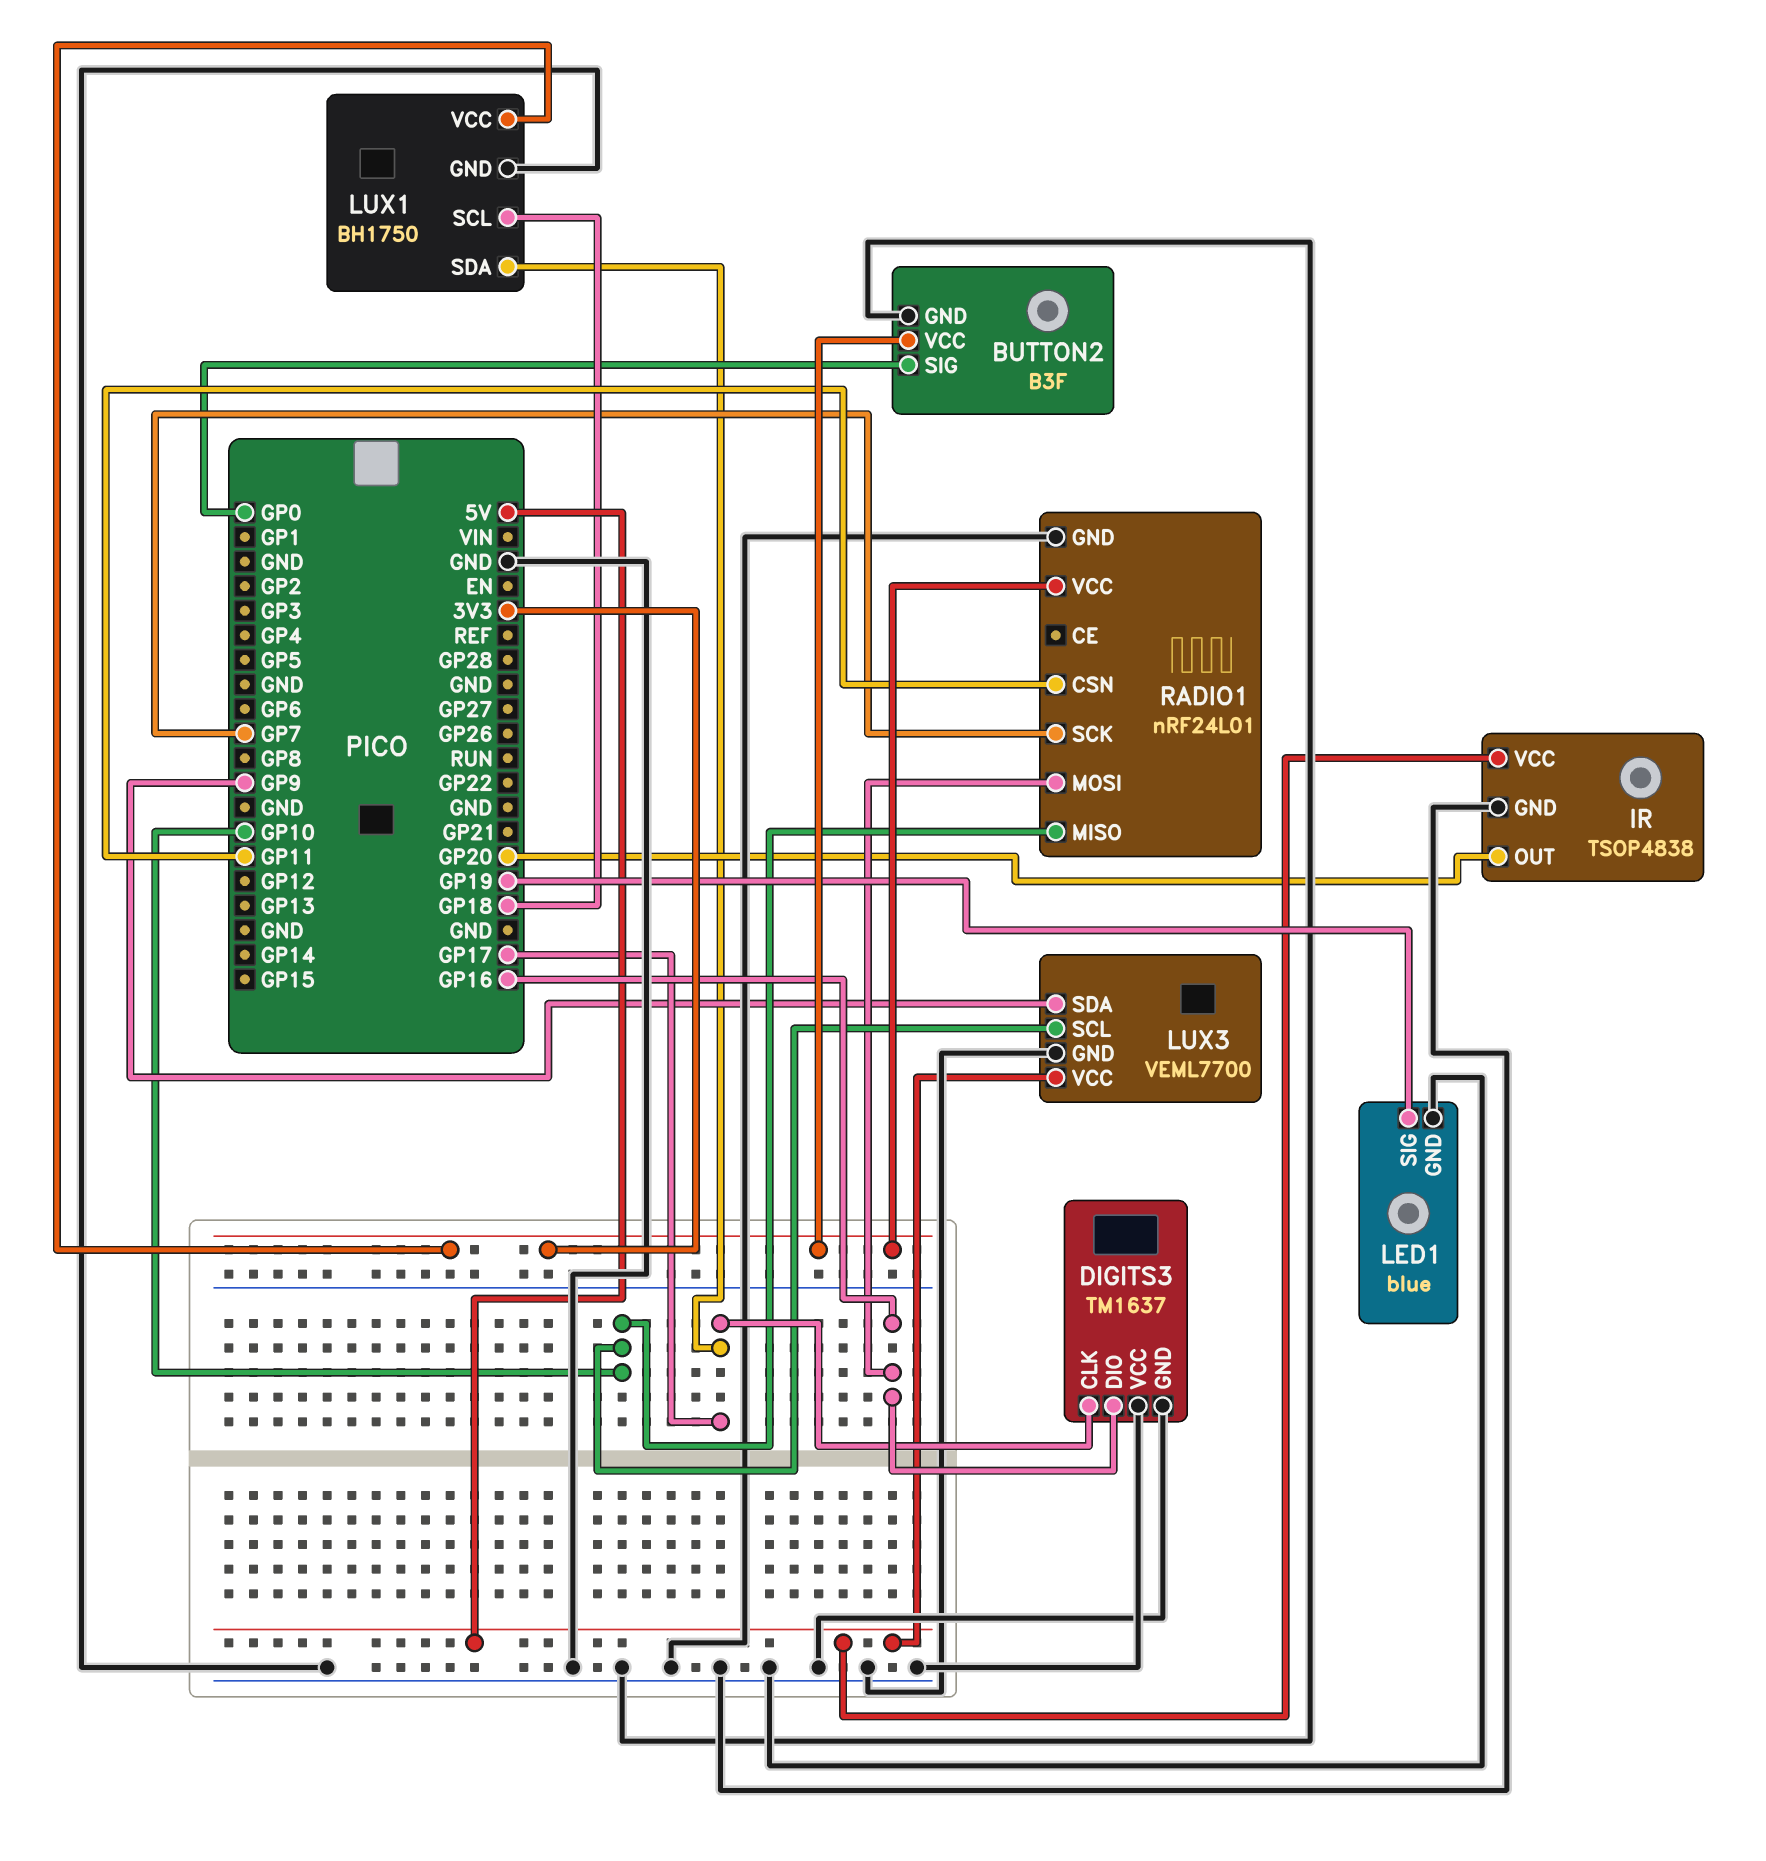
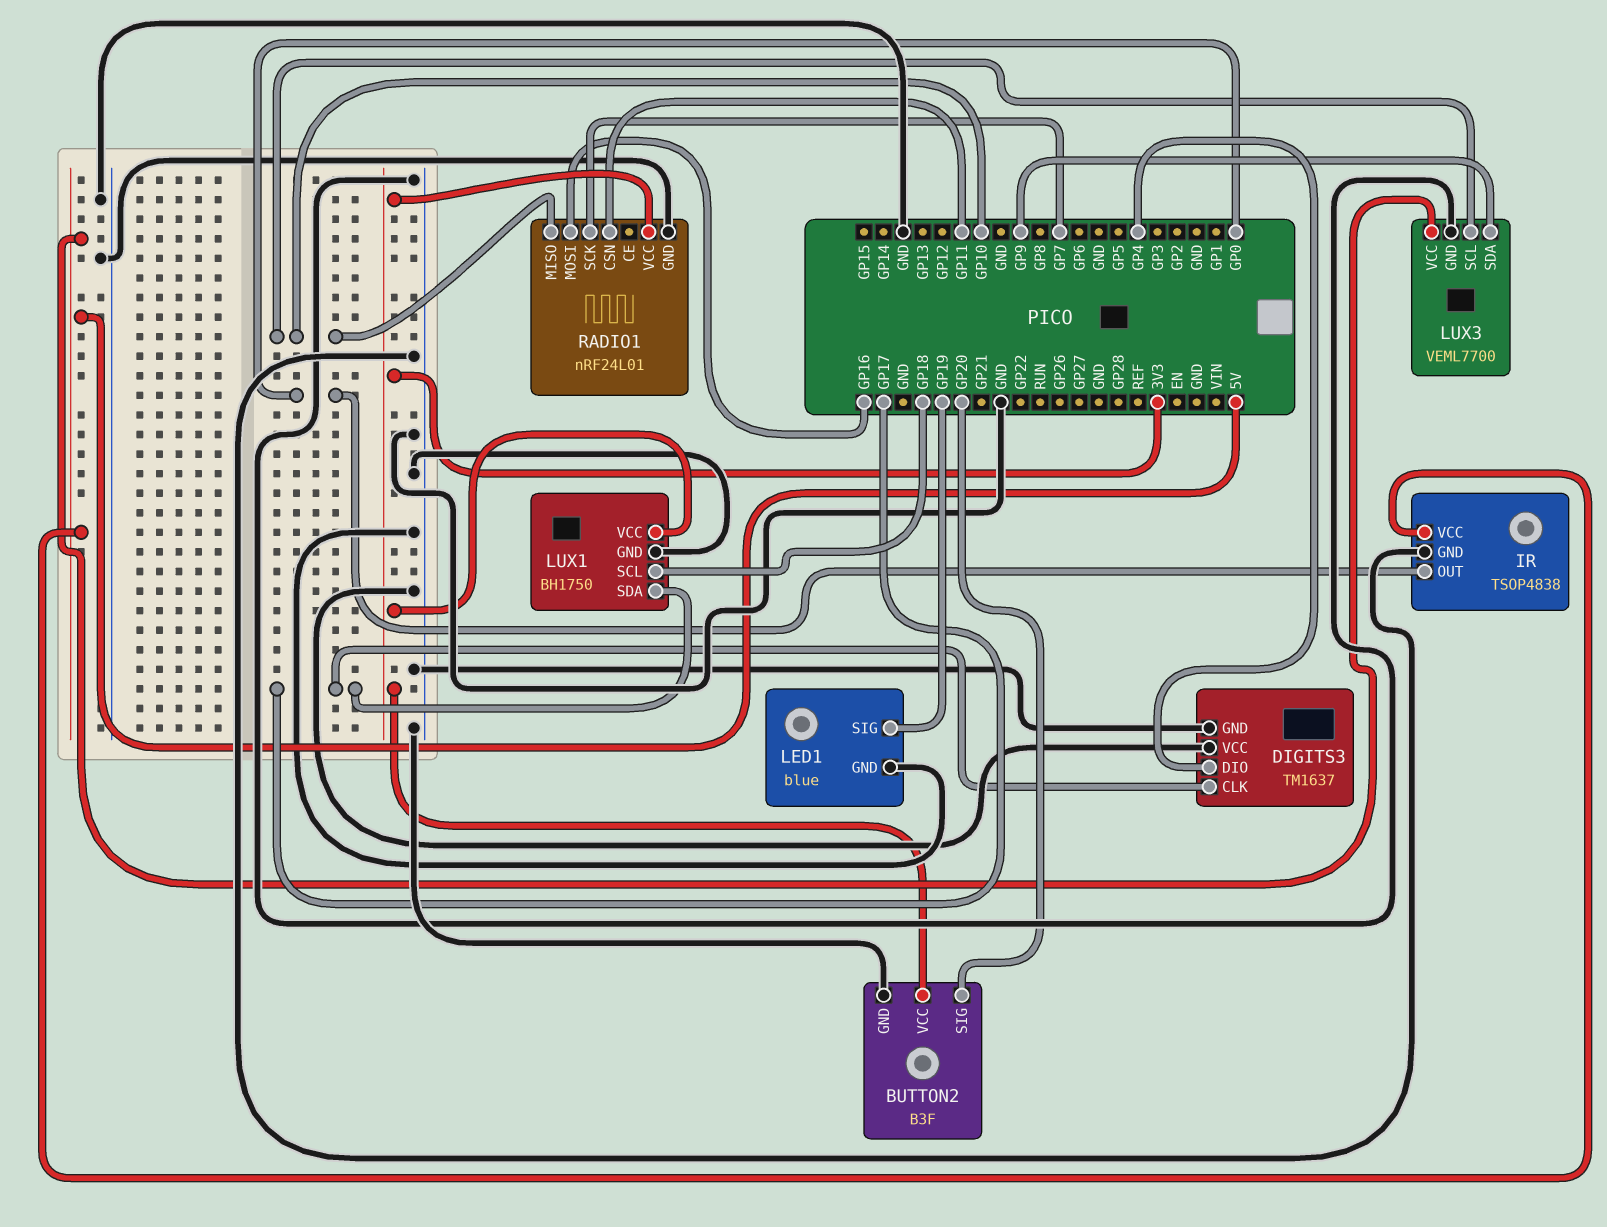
BUTTON2 pin SIG: GP0 -> GP20
DIGITS3 pin DIO: GP16 -> GP4
IR pin OUT: GP20 -> GP0

